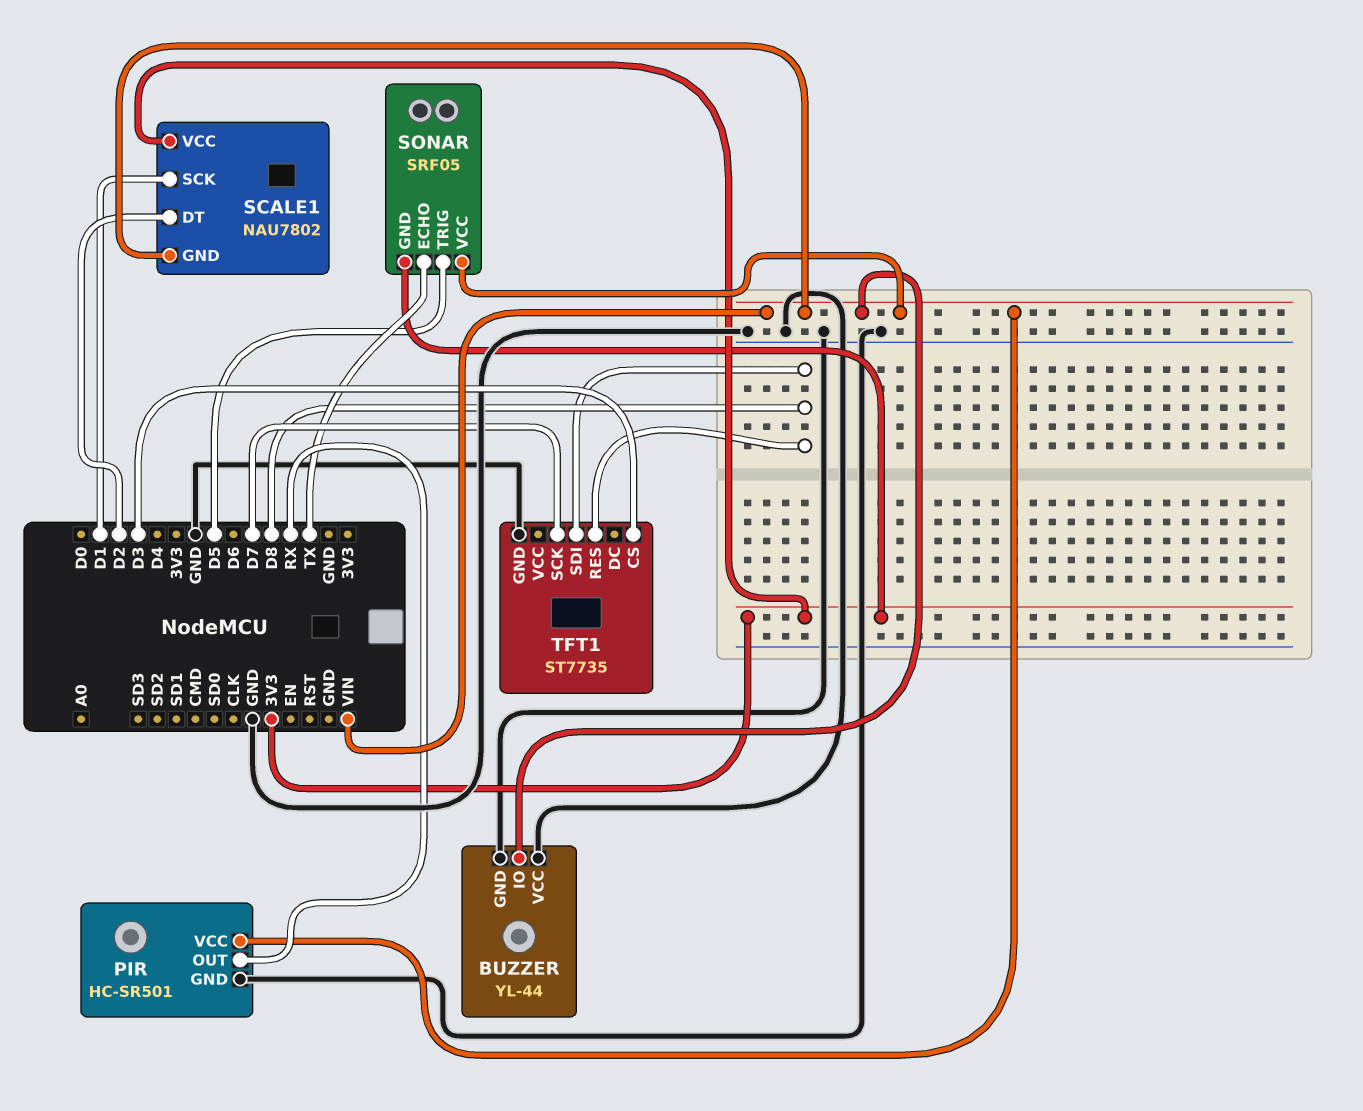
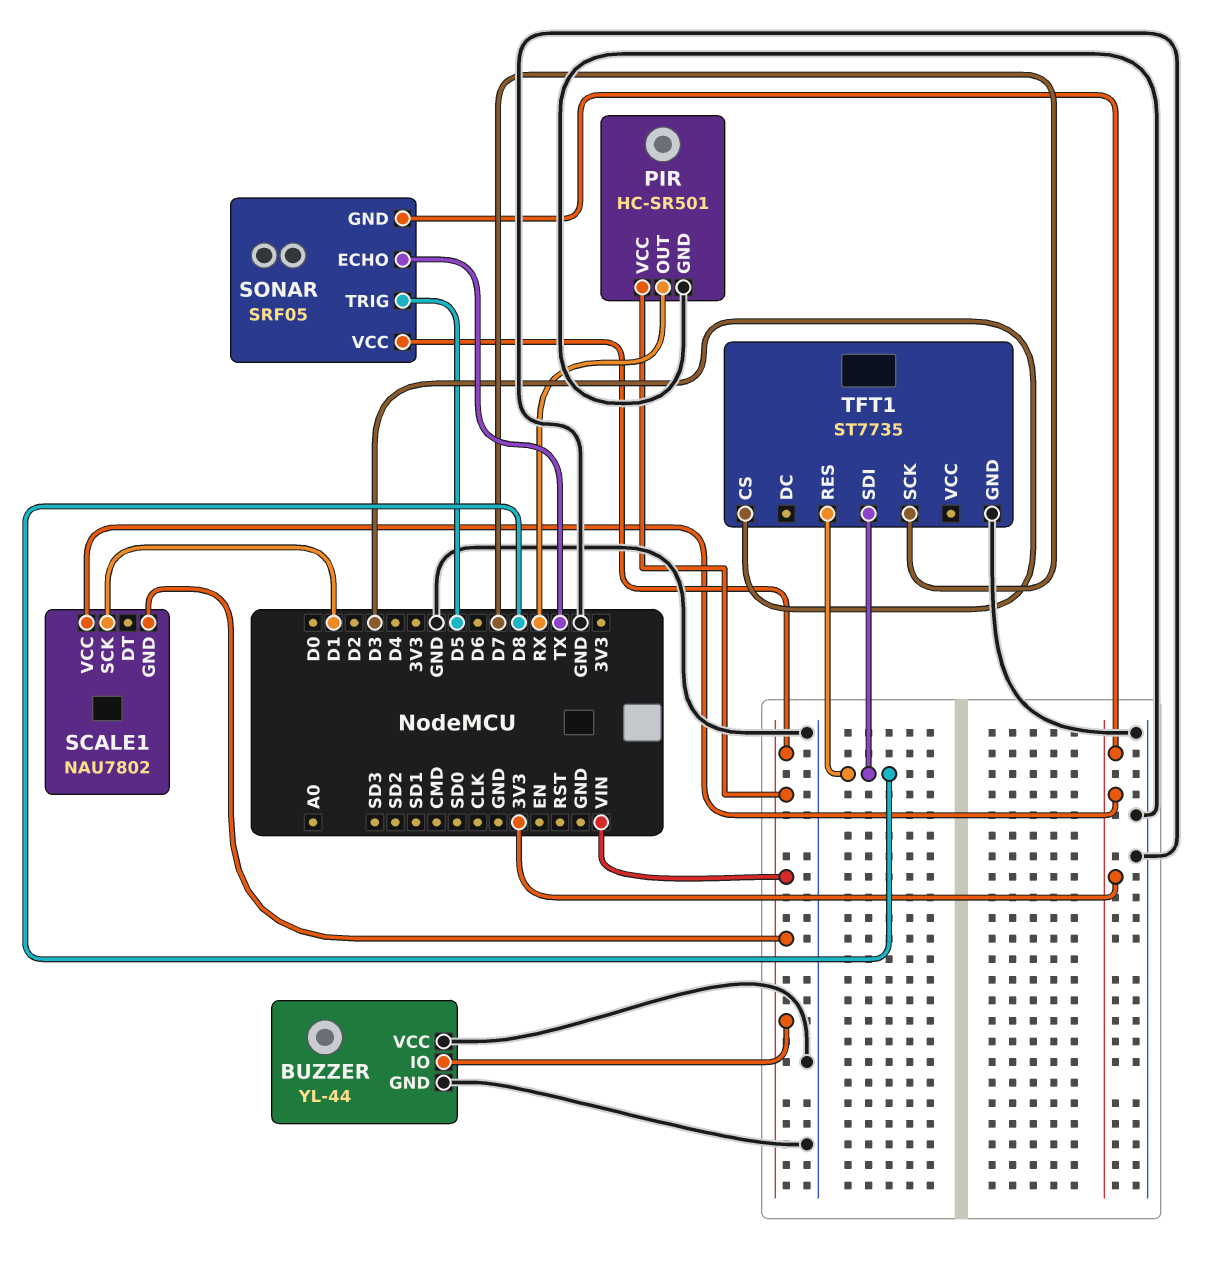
SCALE1 pin DT: D2 -> none

